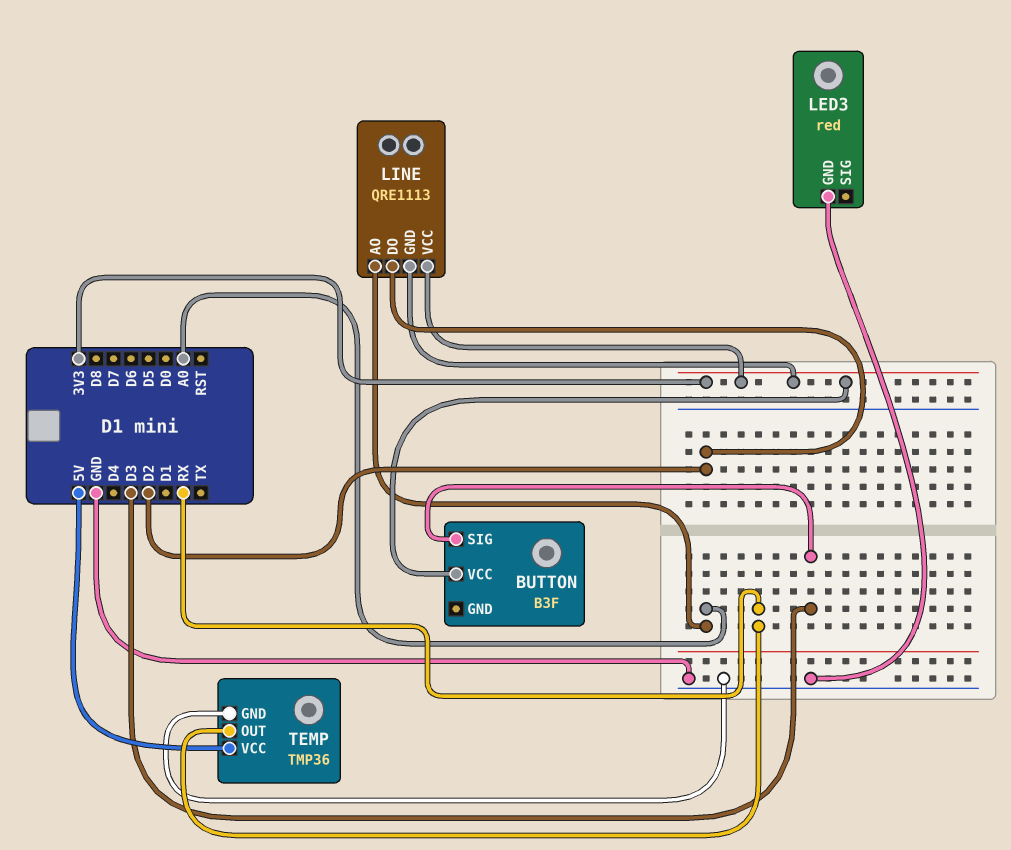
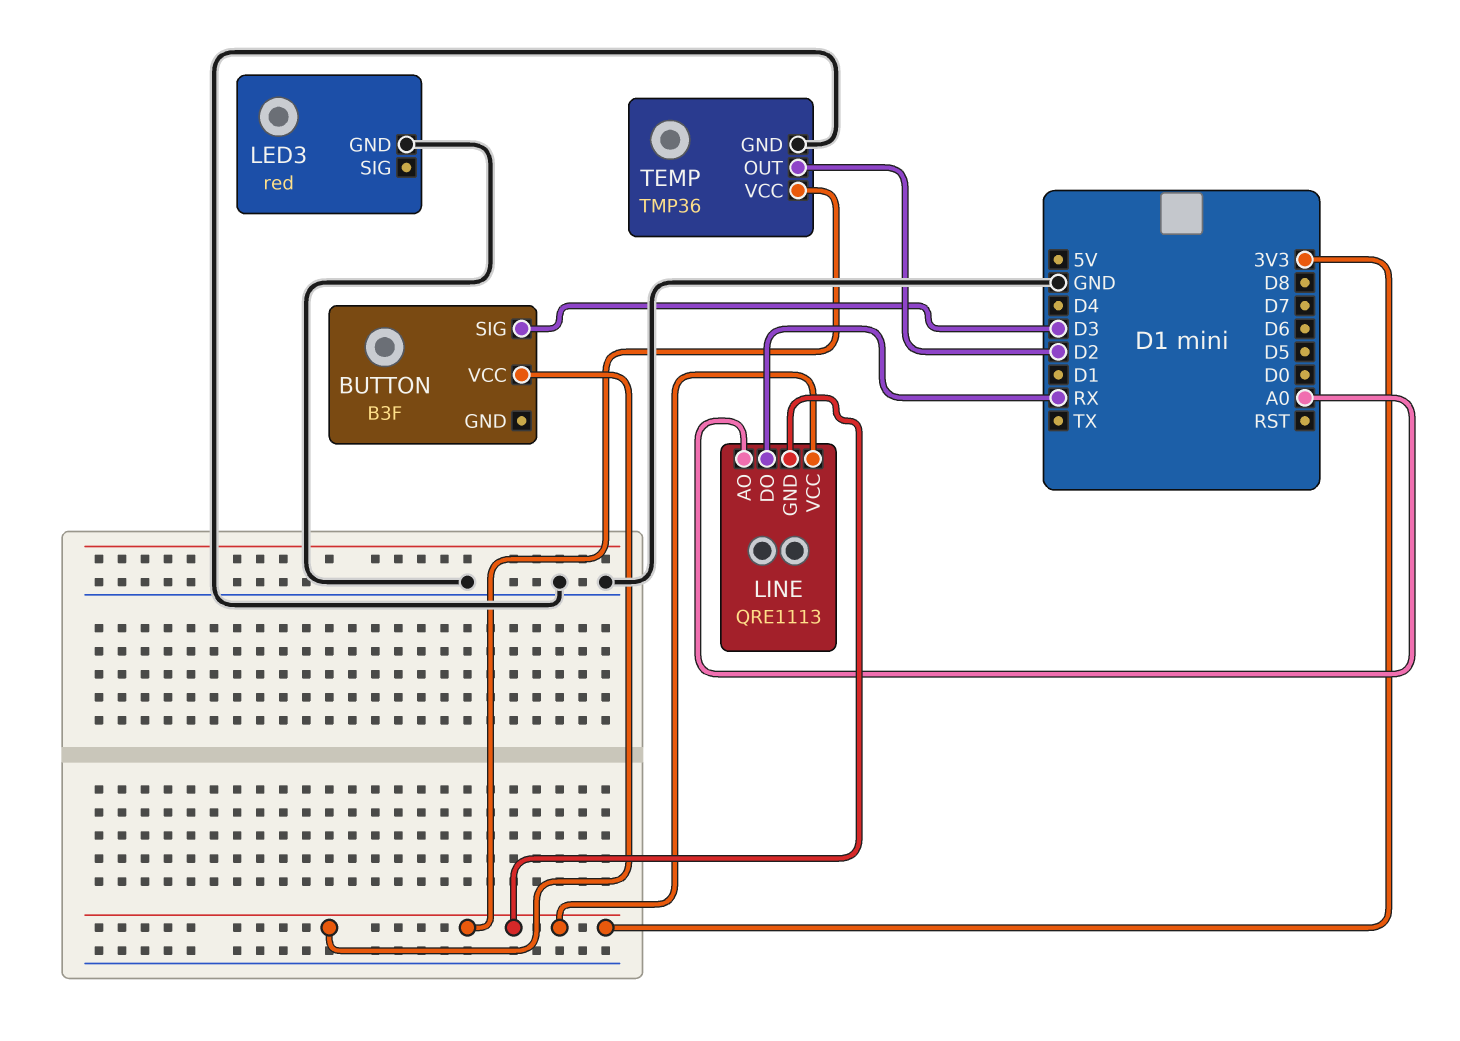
LINE pin DO: D2 -> RX
TEMP pin OUT: RX -> D2
TEMP pin VCC: 5V -> 3V3

